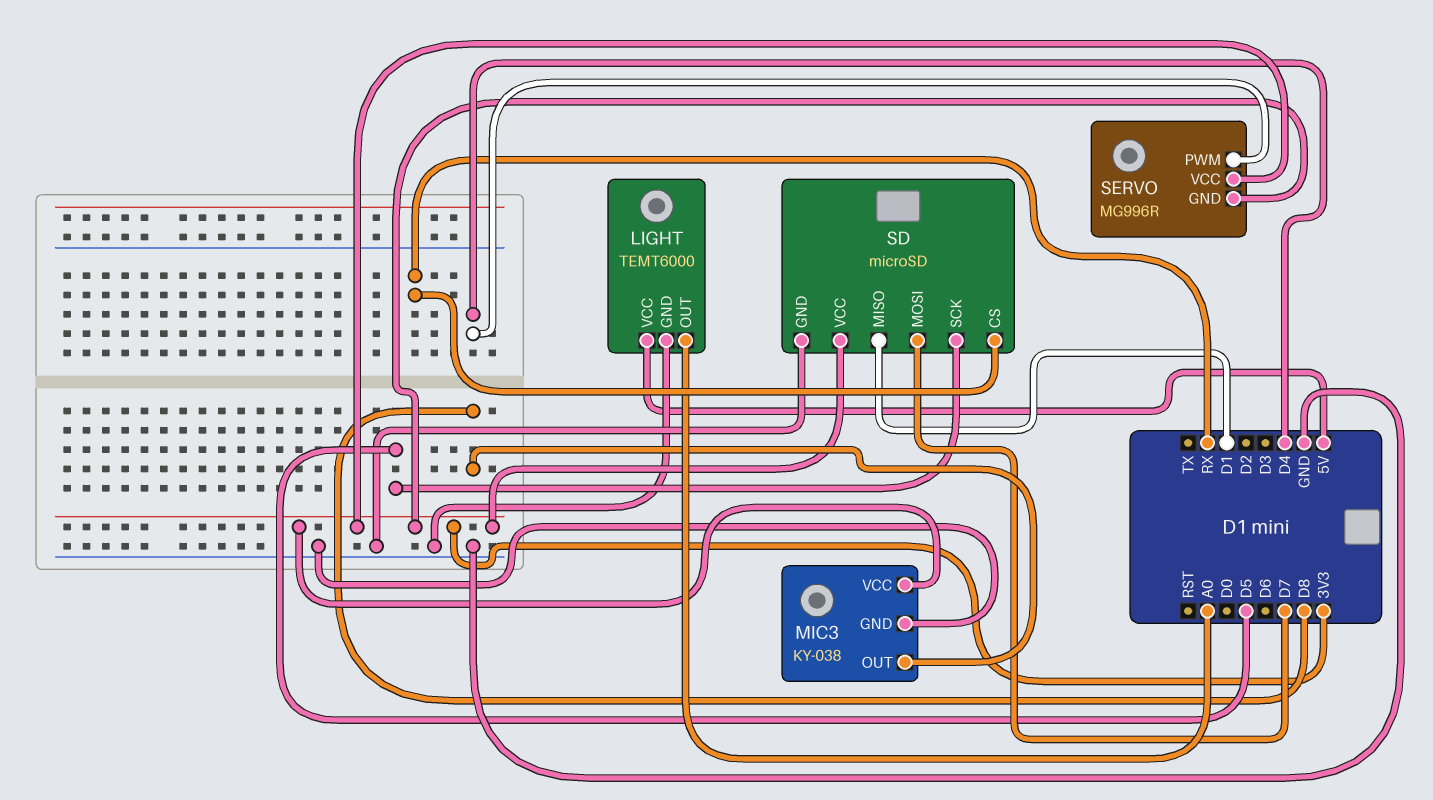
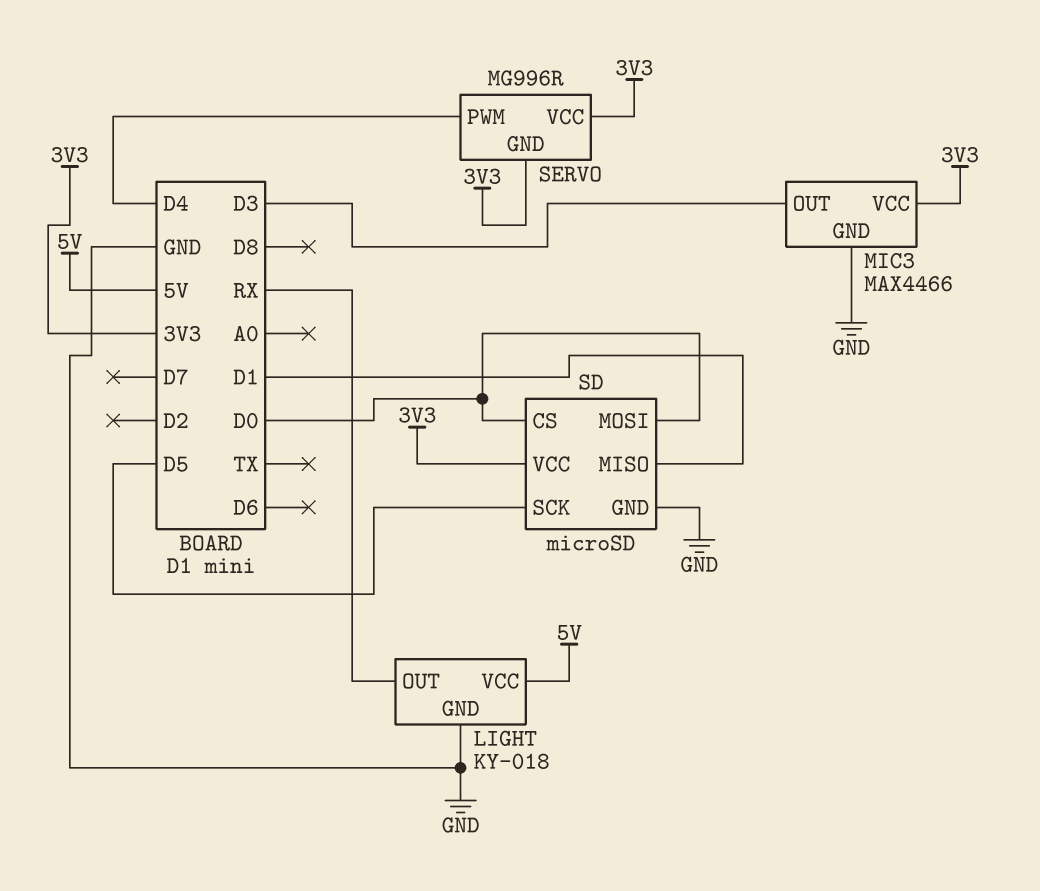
LIGHT: TEMT6000 -> KY-018
LIGHT pin OUT: A0 -> RX
MIC3: KY-038 -> MAX4466
MIC3 pin OUT: D8 -> D3
SD pin CS: RX -> D0
SD pin MOSI: D7 -> D0

